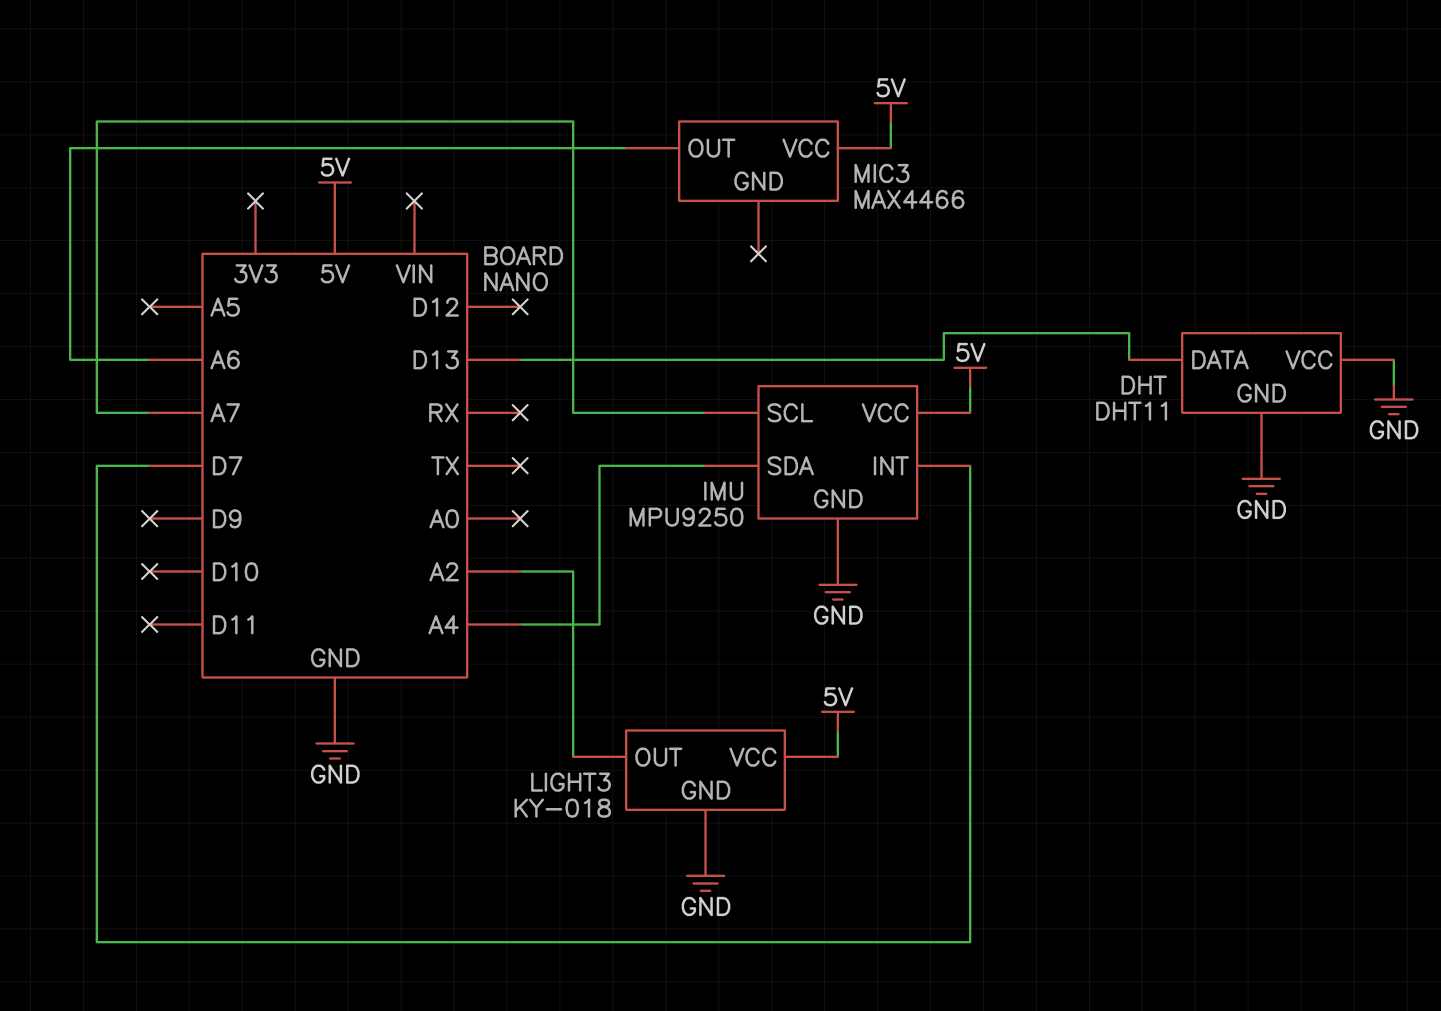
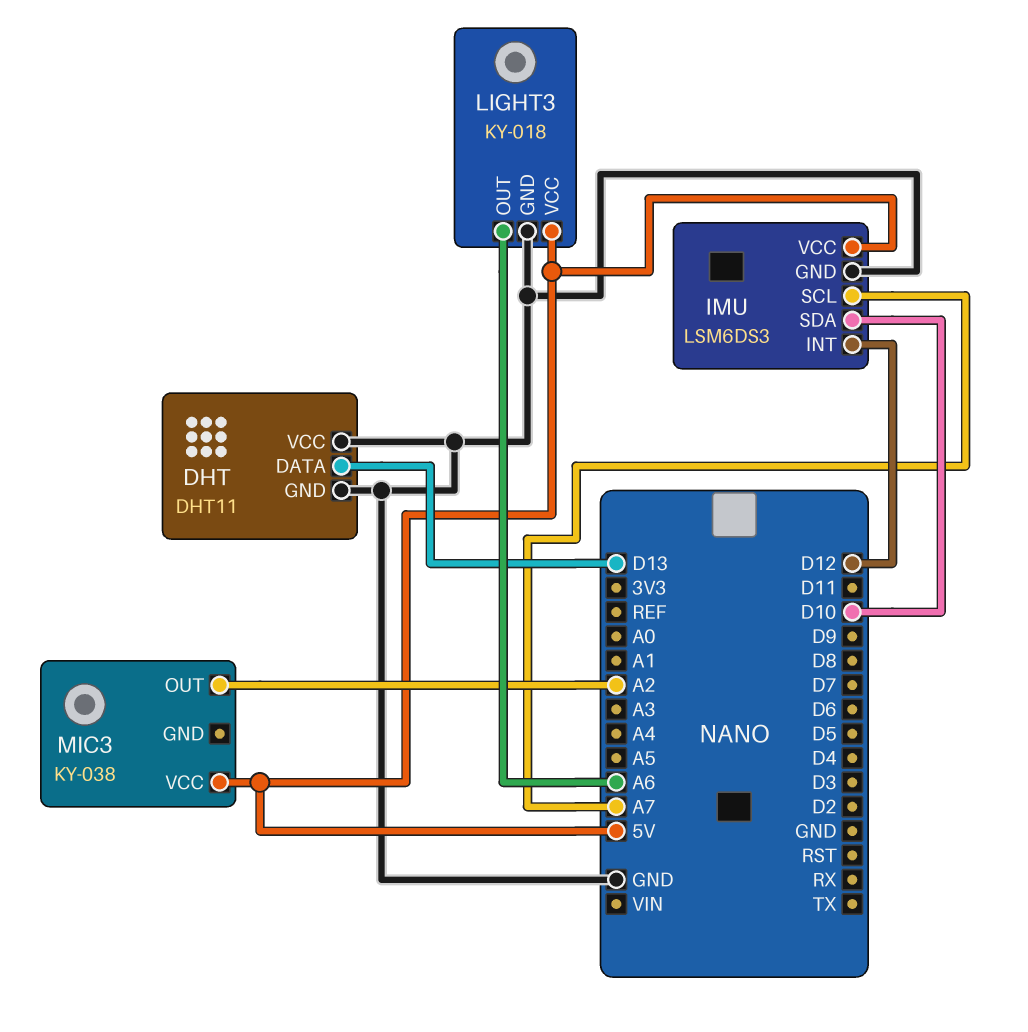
IMU: MPU9250 -> LSM6DS3
IMU pin INT: D7 -> D12
IMU pin SDA: A4 -> D10
LIGHT3 pin OUT: A2 -> A6
MIC3: MAX4466 -> KY-038
MIC3 pin OUT: A6 -> A2

